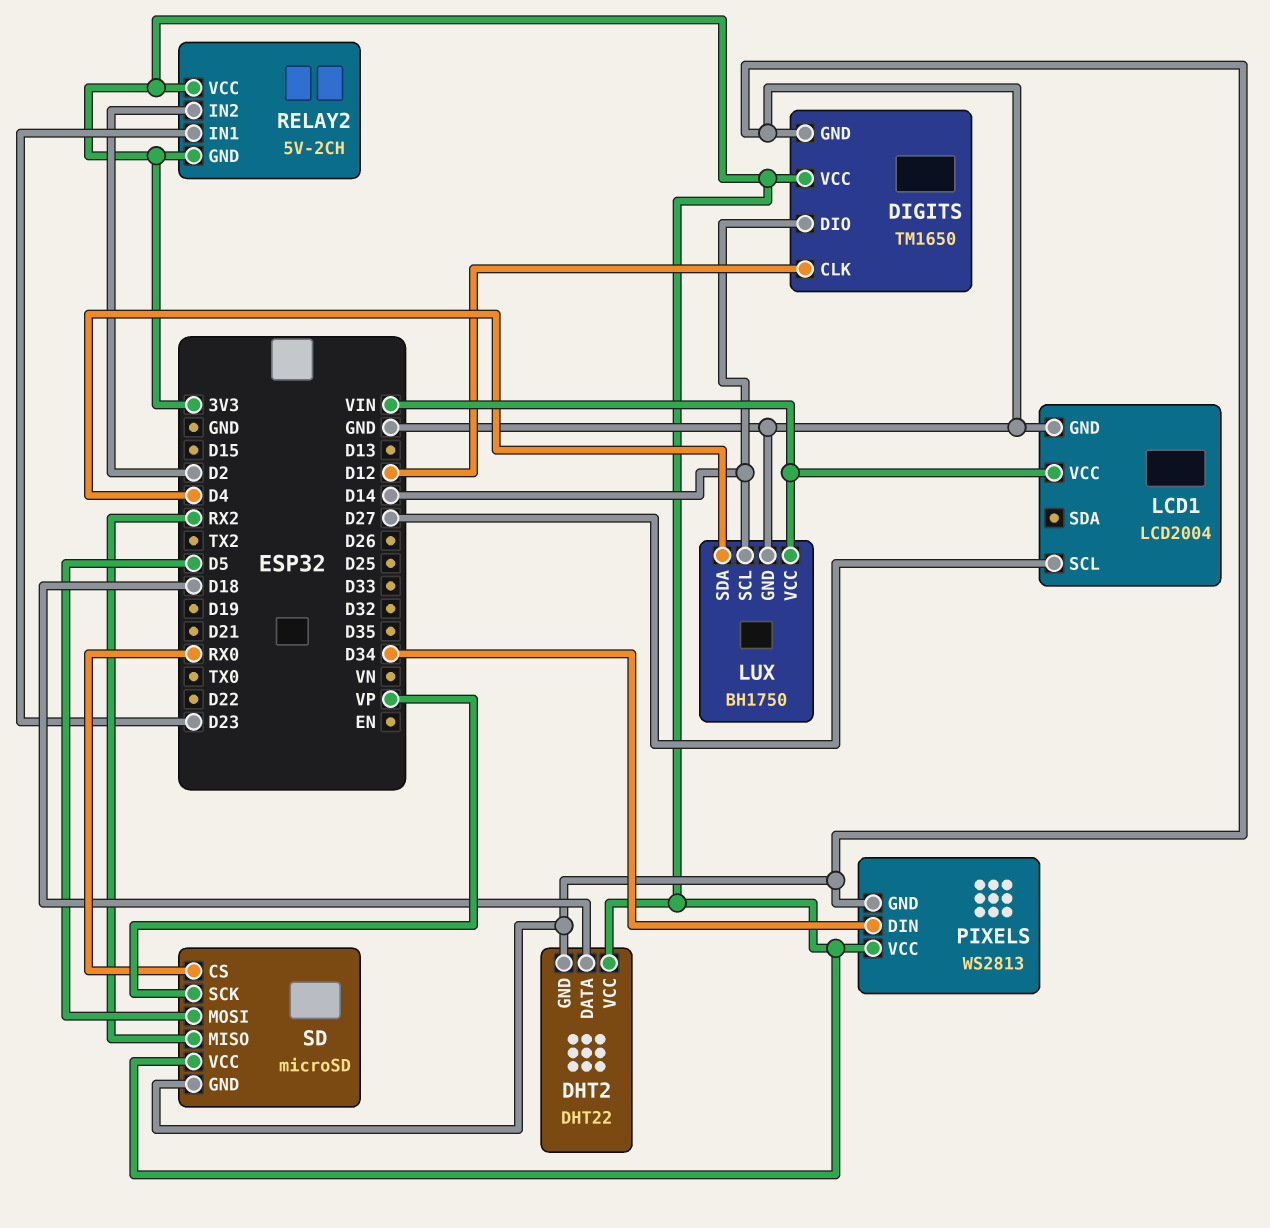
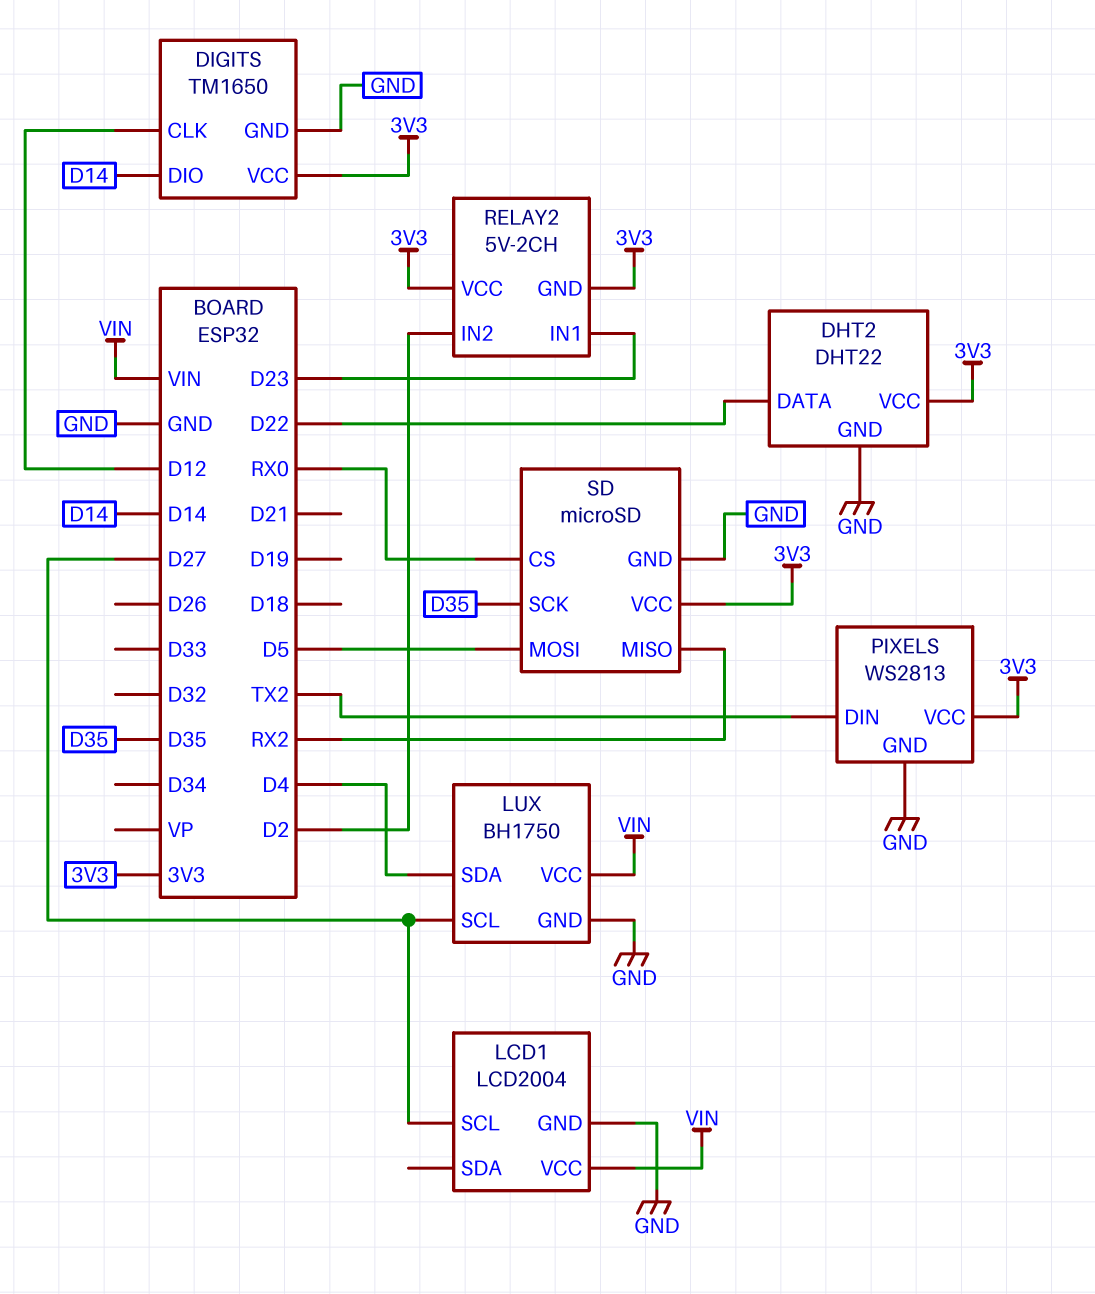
DHT2 pin DATA: D18 -> D22
LUX pin SCL: D14 -> D27
PIXELS pin DIN: D34 -> TX2
SD pin SCK: VP -> D35

